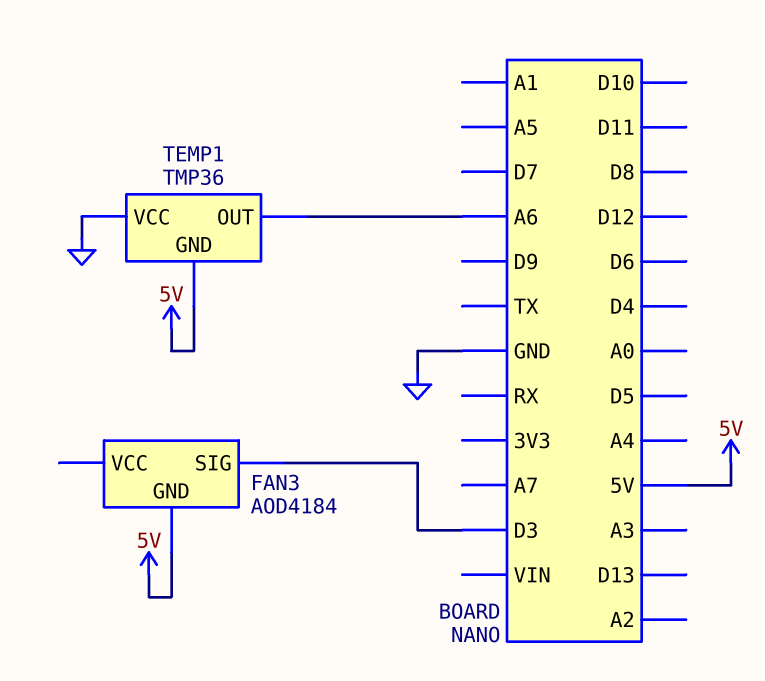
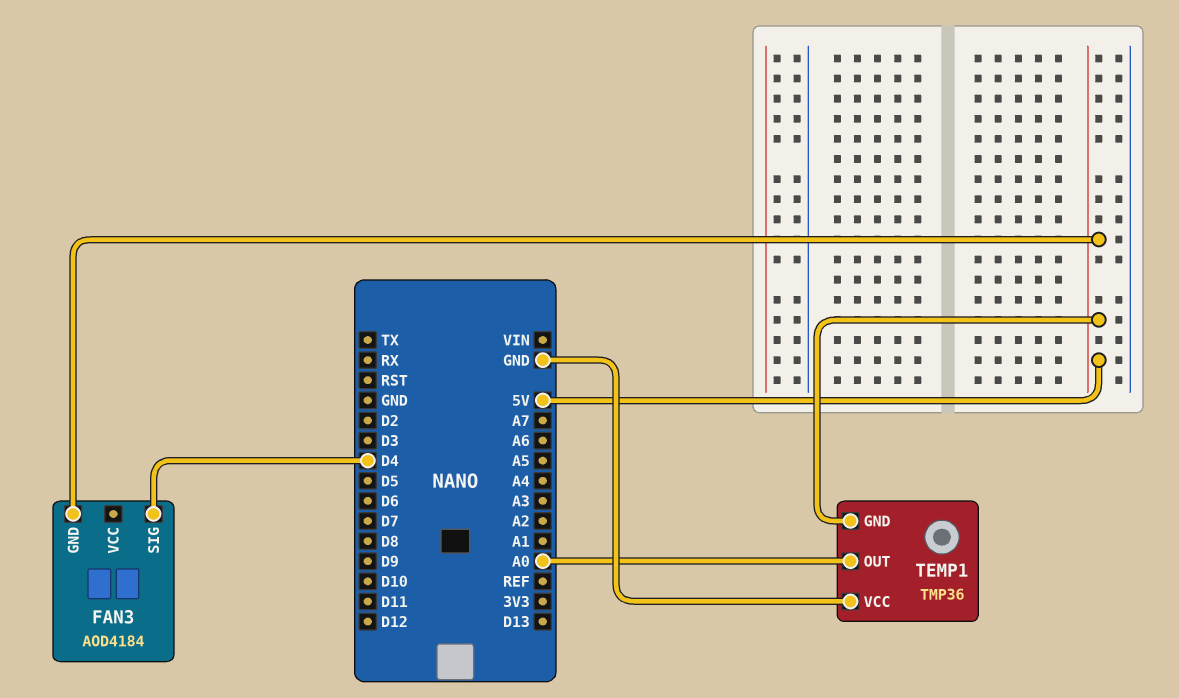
FAN3 pin SIG: D3 -> D4
TEMP1 pin OUT: A6 -> A0

